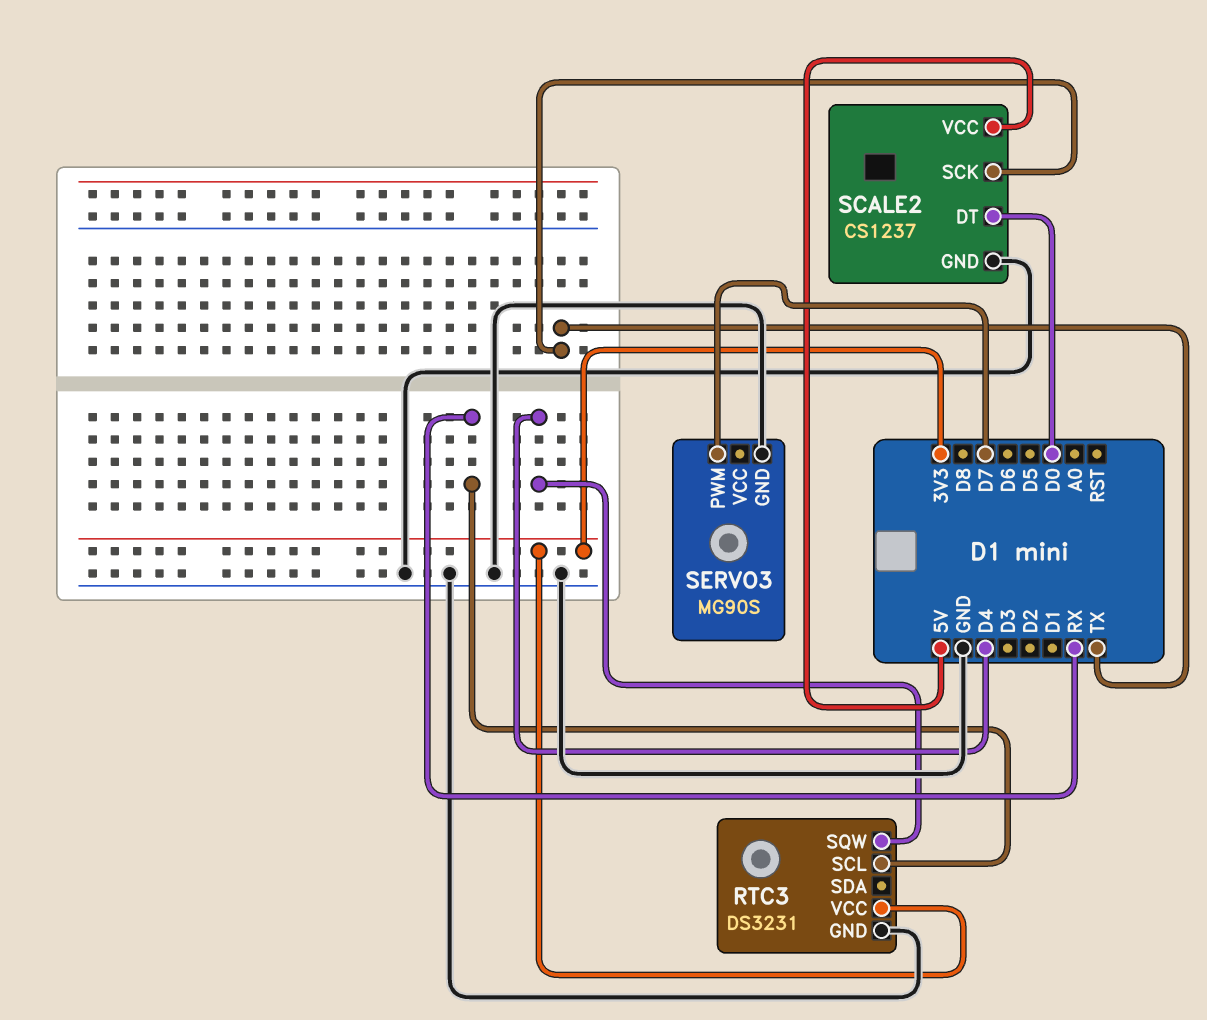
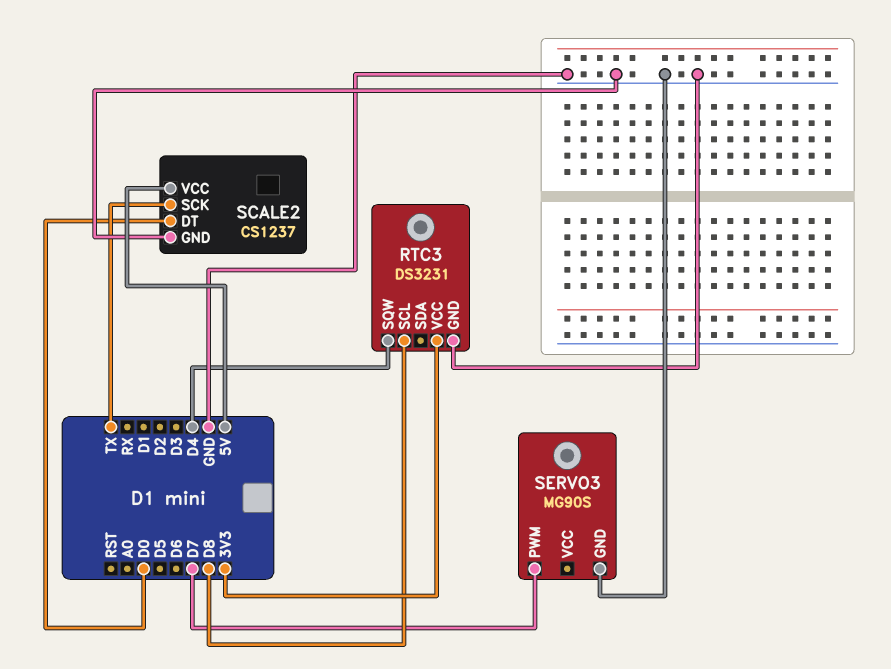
RTC3 pin SCL: RX -> D8

